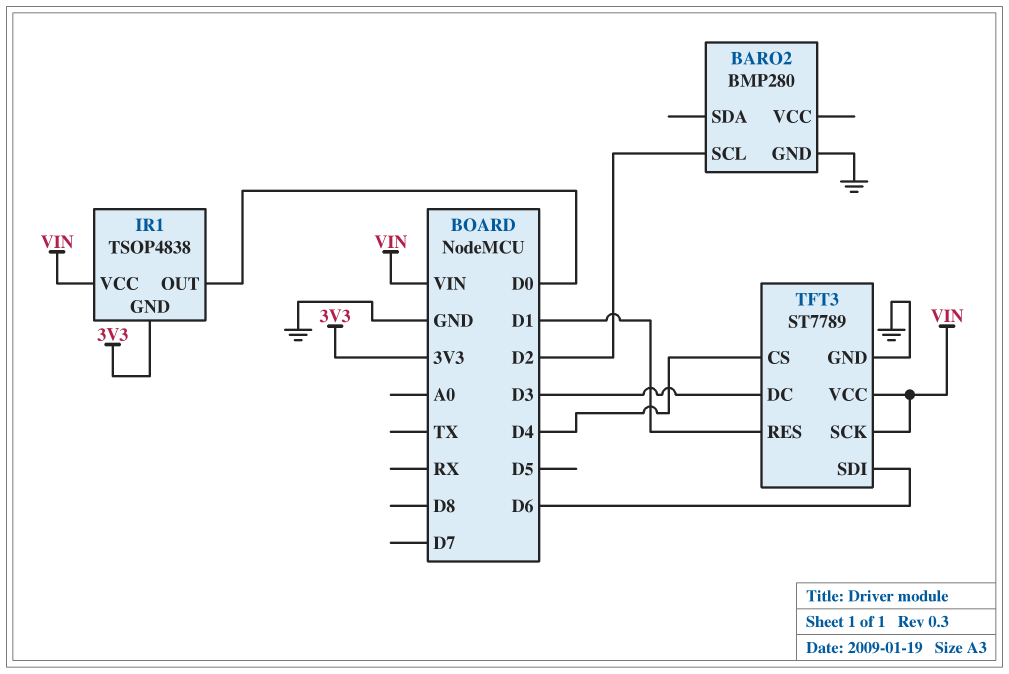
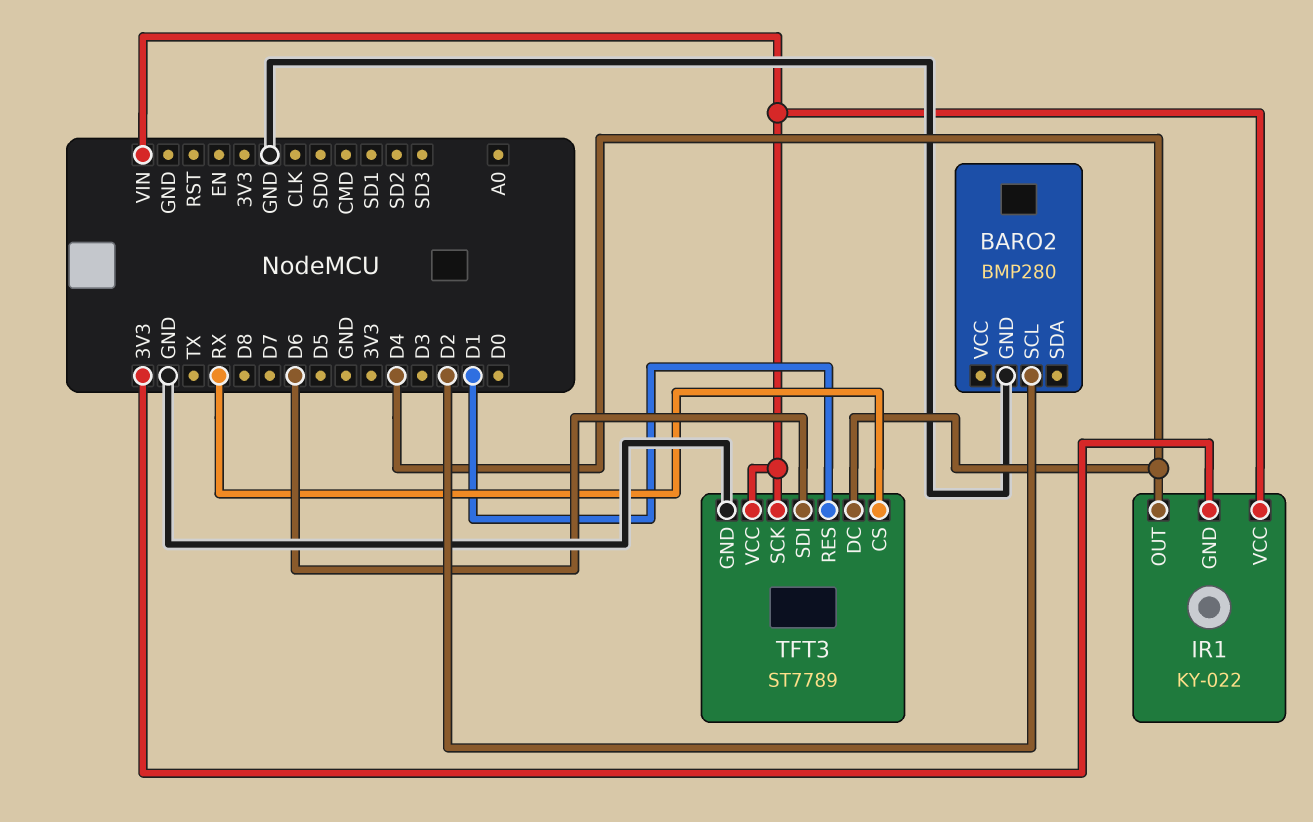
IR1: TSOP4838 -> KY-022
IR1 pin OUT: D0 -> D4
TFT3 pin CS: D4 -> RX
TFT3 pin DC: D3 -> D4

